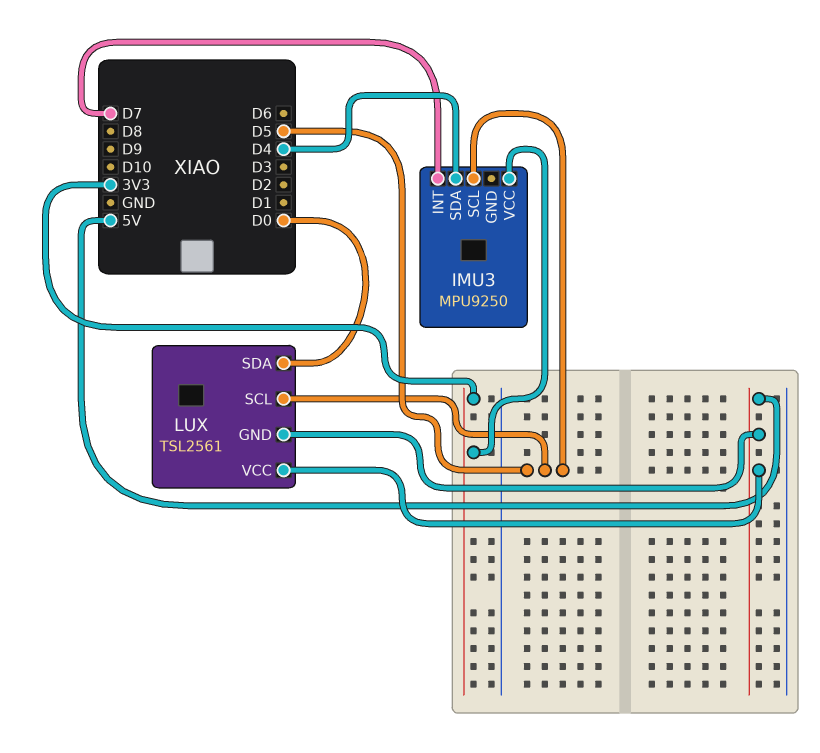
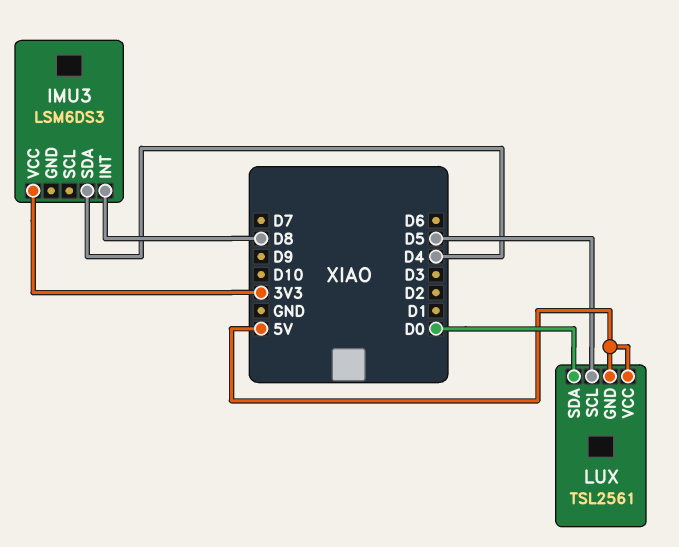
IMU3: MPU9250 -> LSM6DS3
IMU3 pin INT: D7 -> D8
IMU3 pin SCL: D5 -> none

